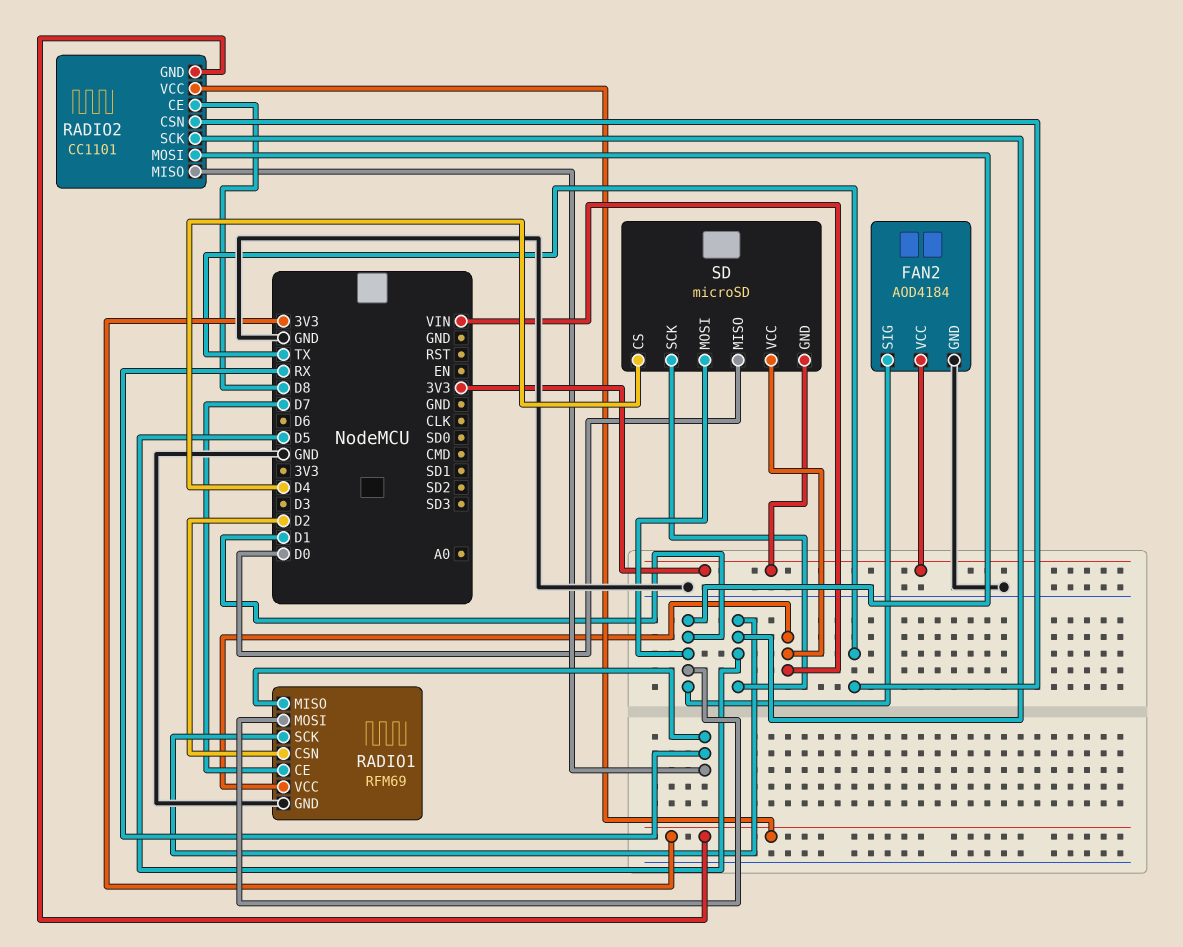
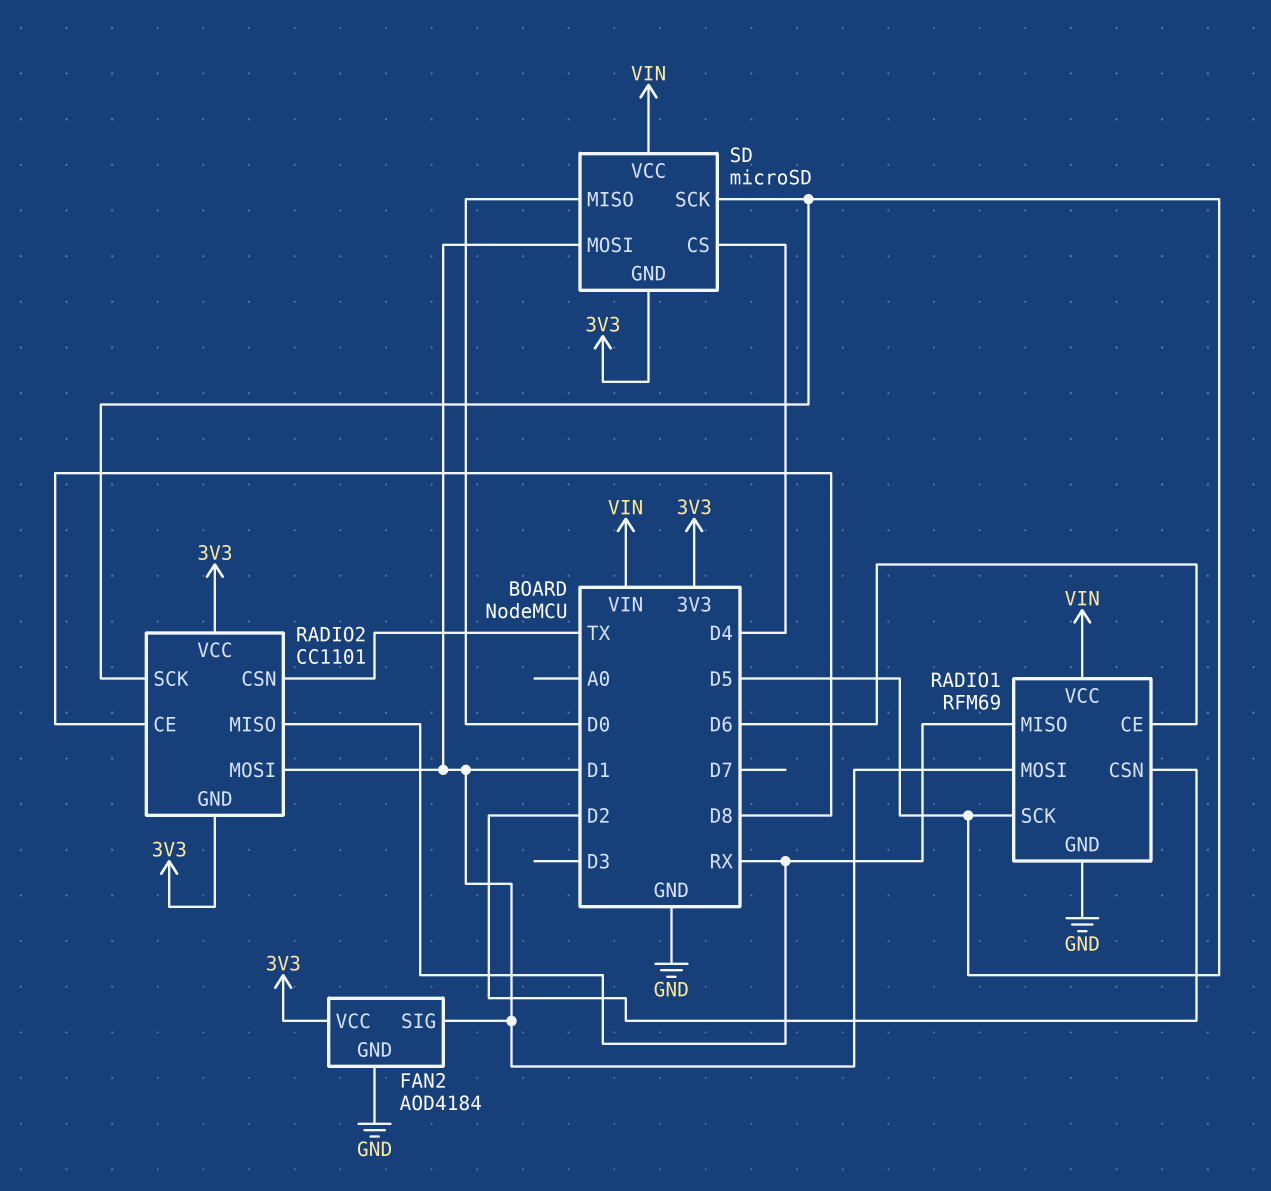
RADIO1 pin CE: D7 -> D6

